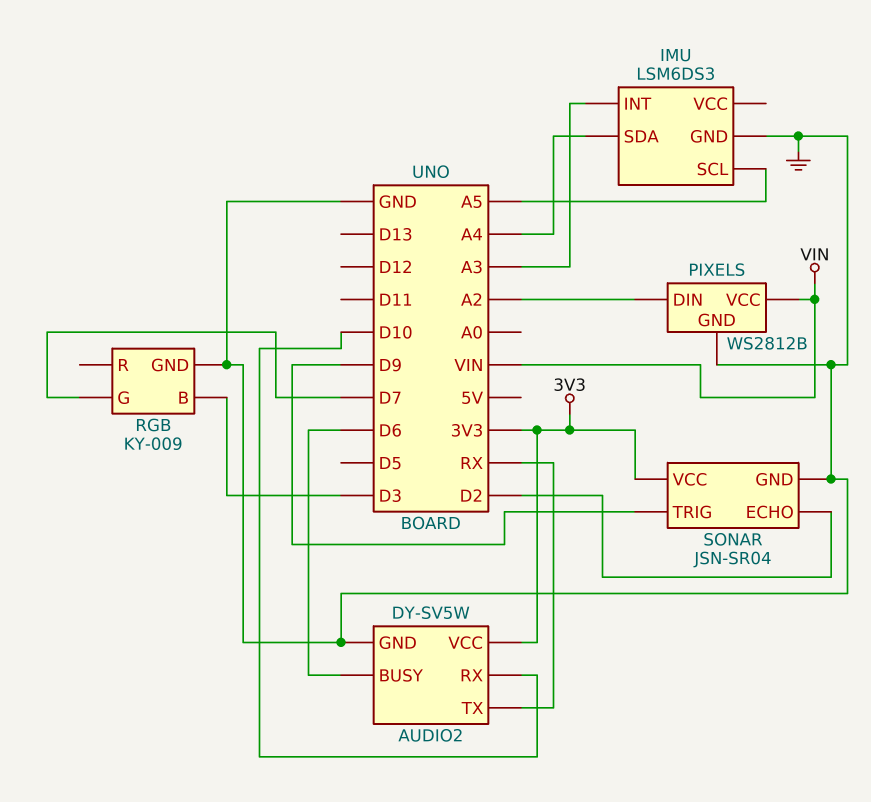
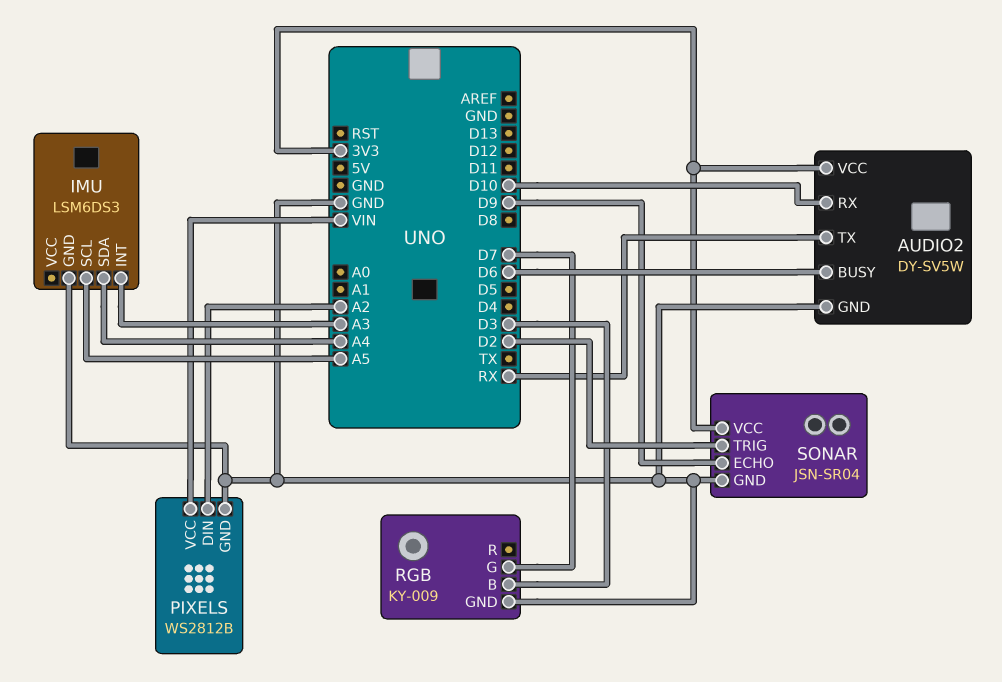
SONAR pin ECHO: D2 -> D9
SONAR pin TRIG: D9 -> D2

